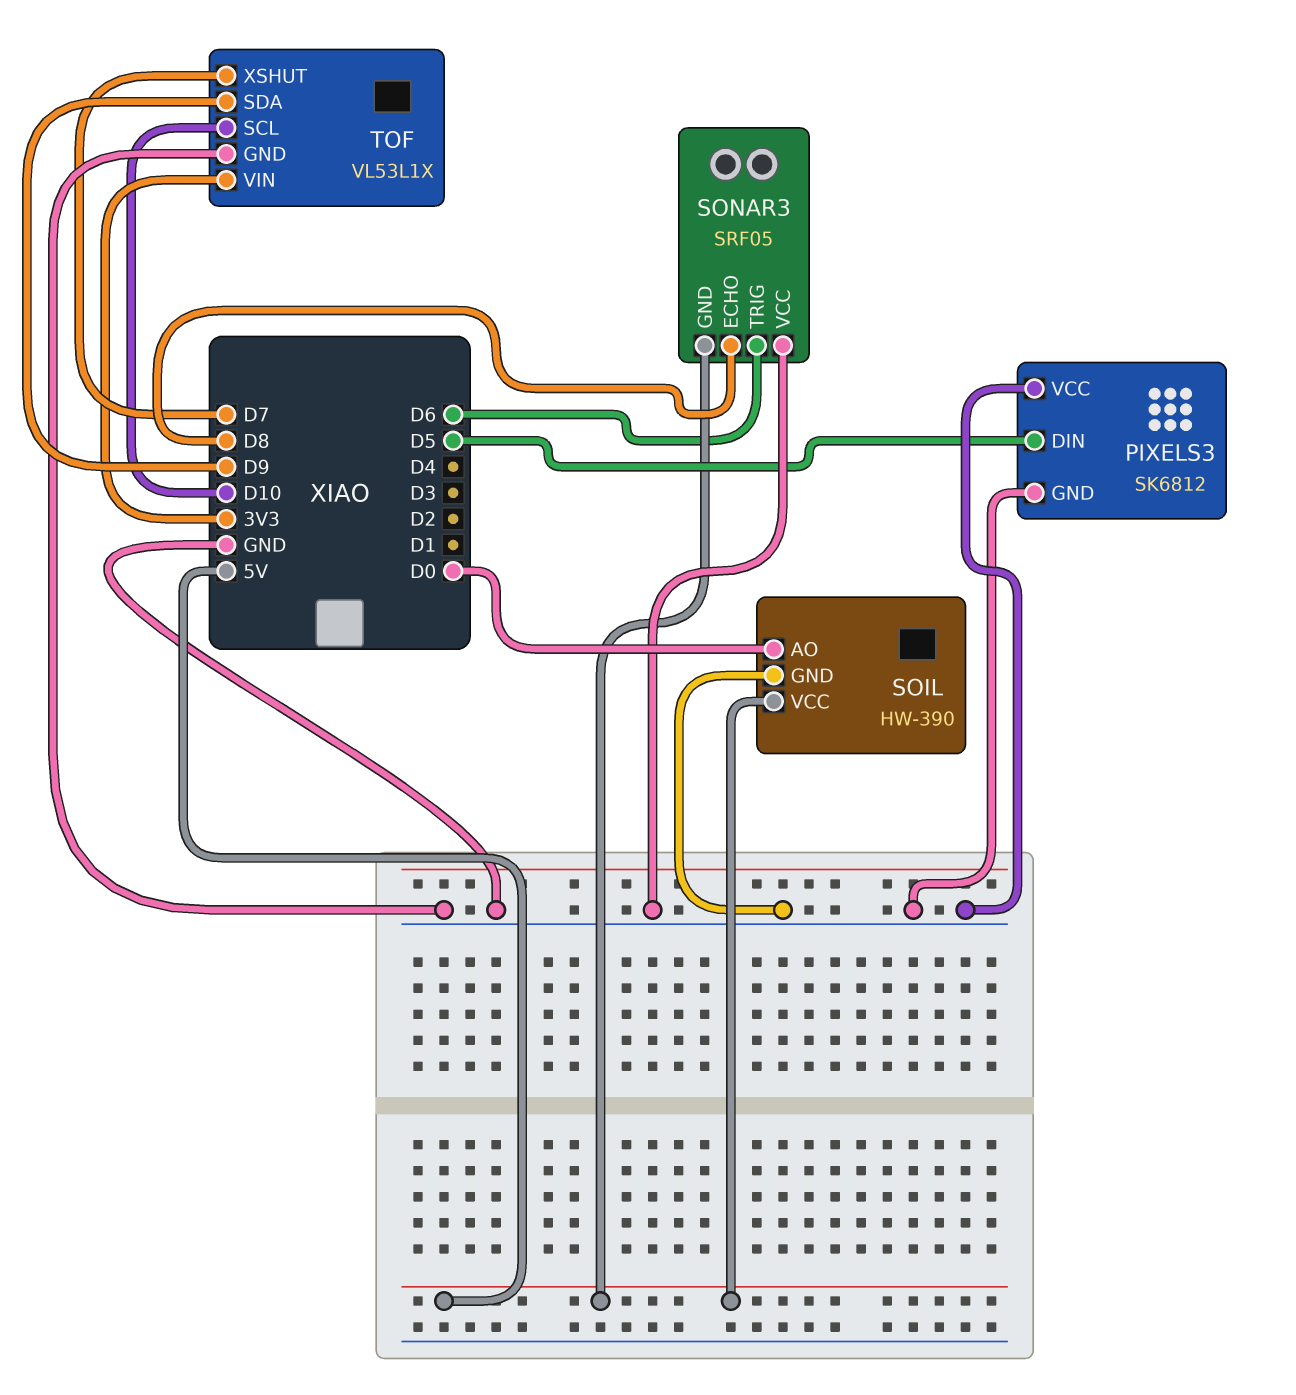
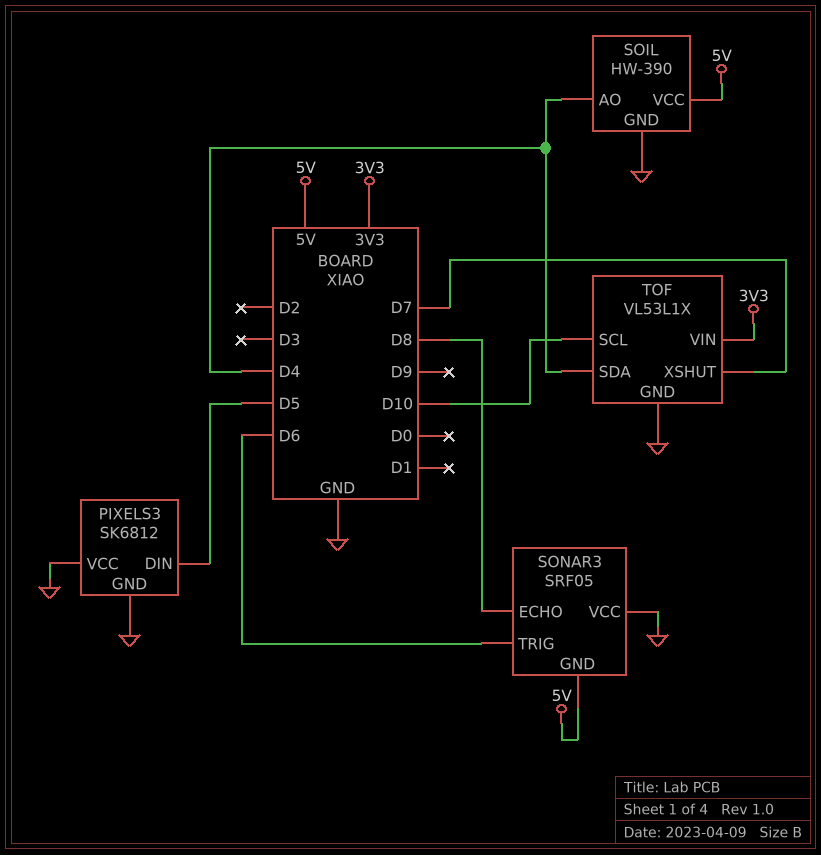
SOIL pin AO: D0 -> D4
TOF pin SDA: D9 -> D4

